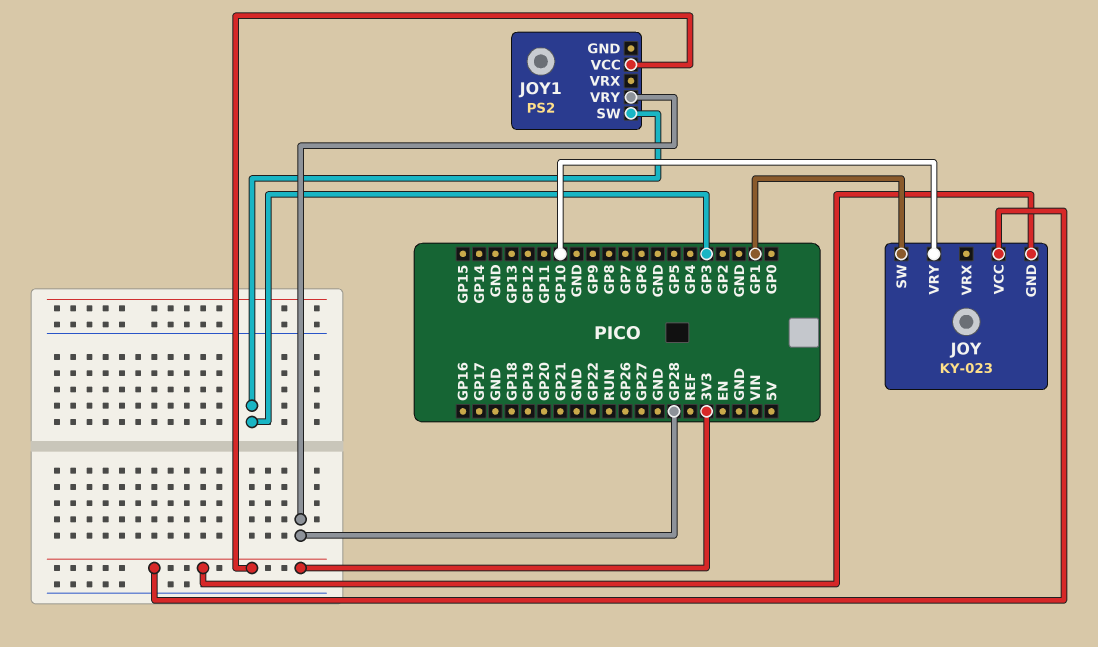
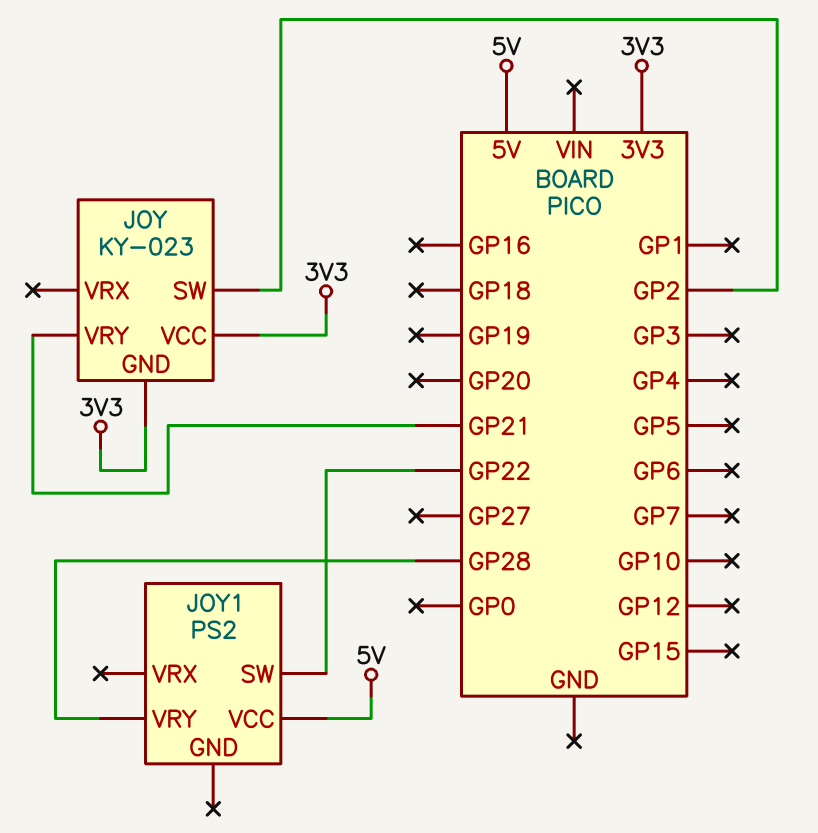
JOY pin SW: GP1 -> GP2
JOY pin VRY: GP10 -> GP21
JOY1 pin SW: GP3 -> GP22
JOY1 pin VCC: 3V3 -> 5V

